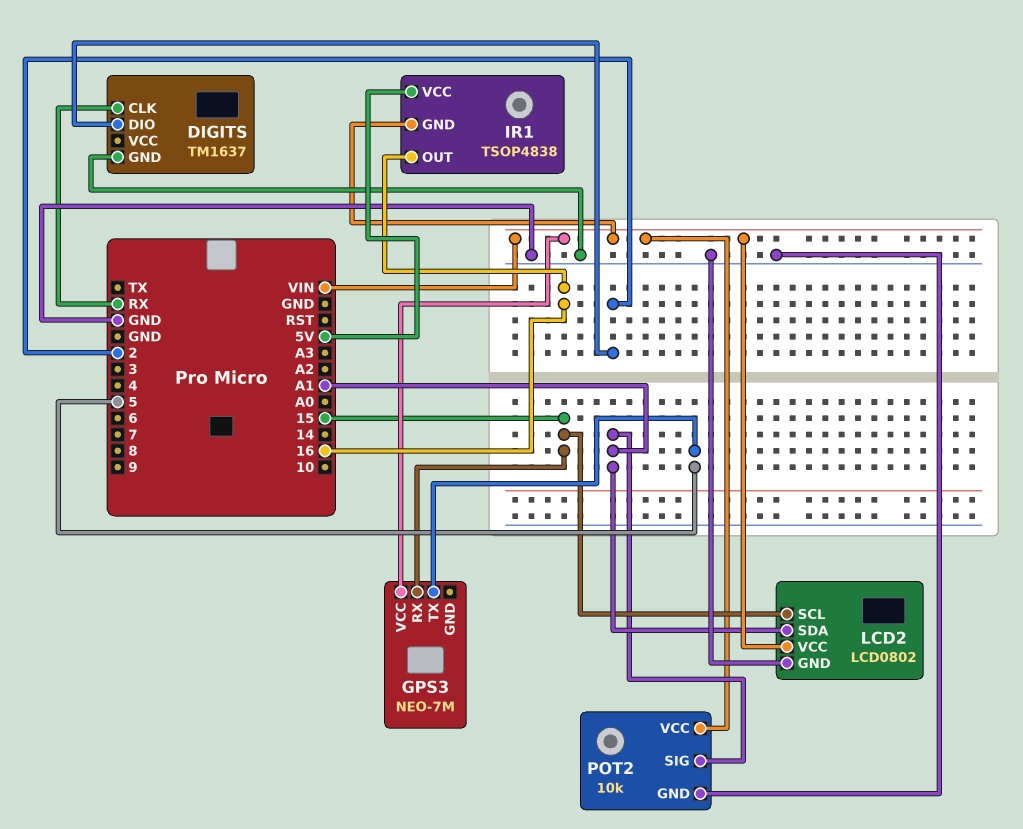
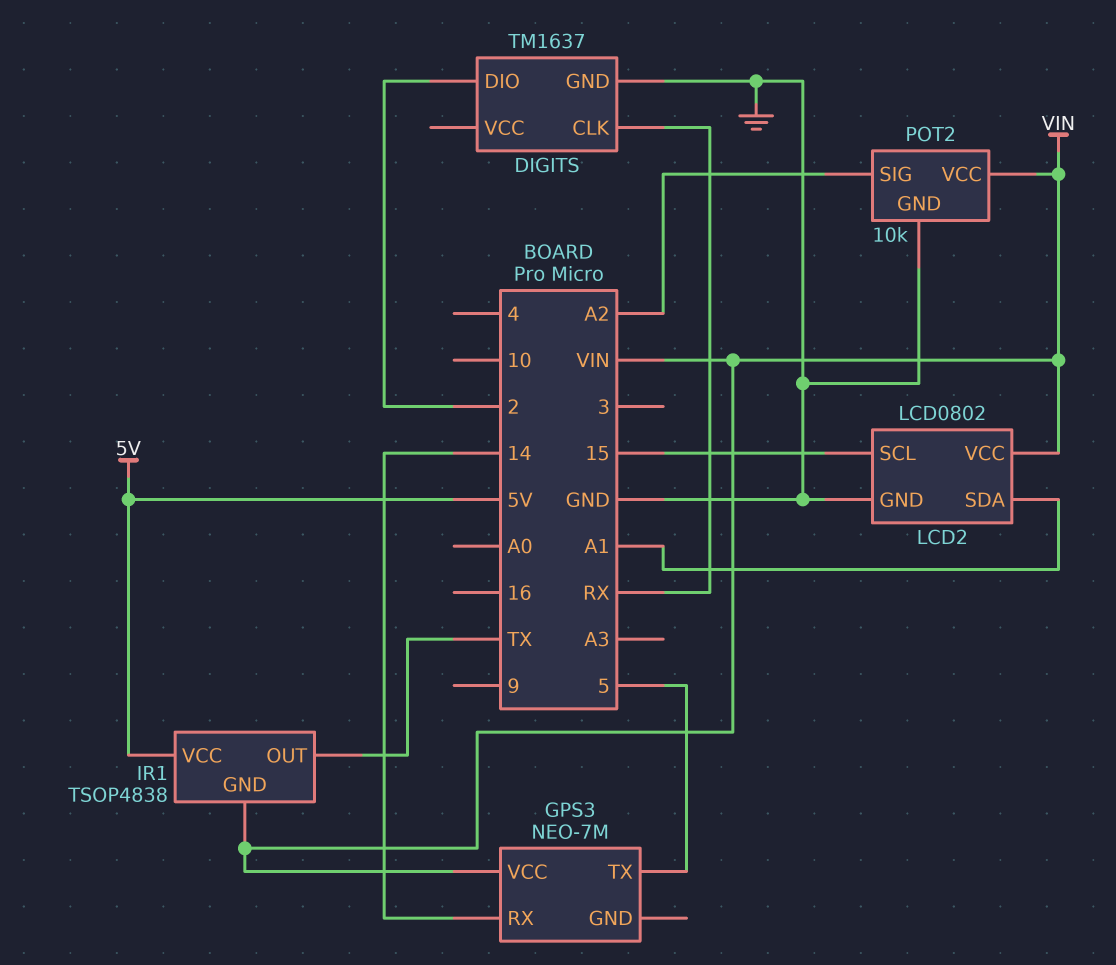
GPS3 pin RX: 15 -> 14
IR1 pin OUT: 16 -> TX
POT2 pin SIG: A1 -> A2

